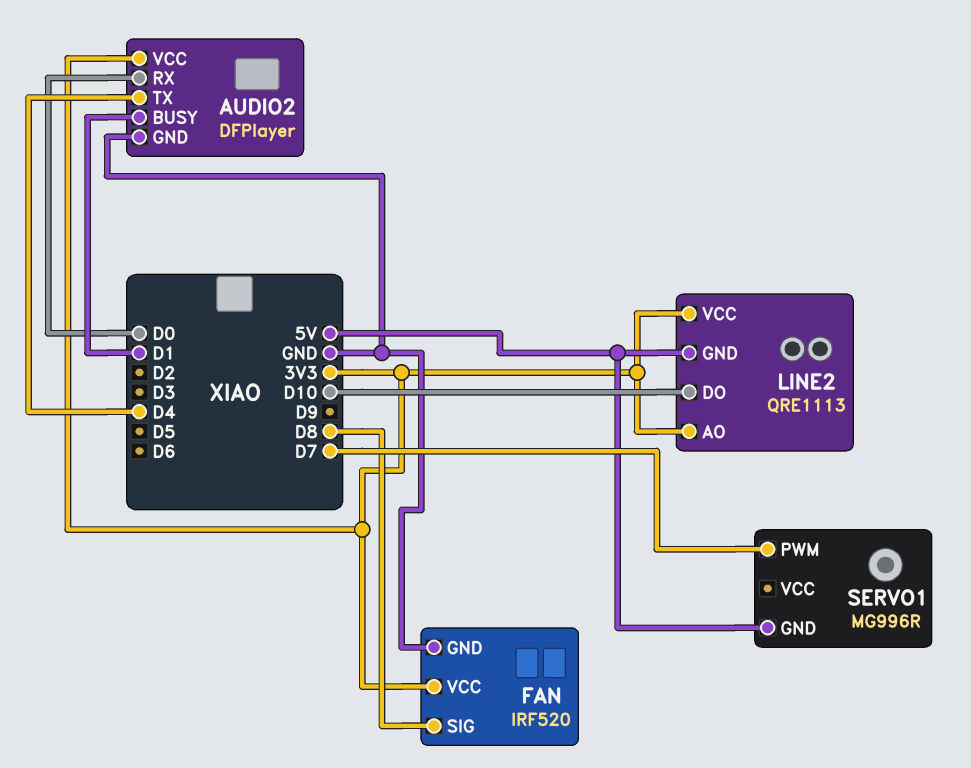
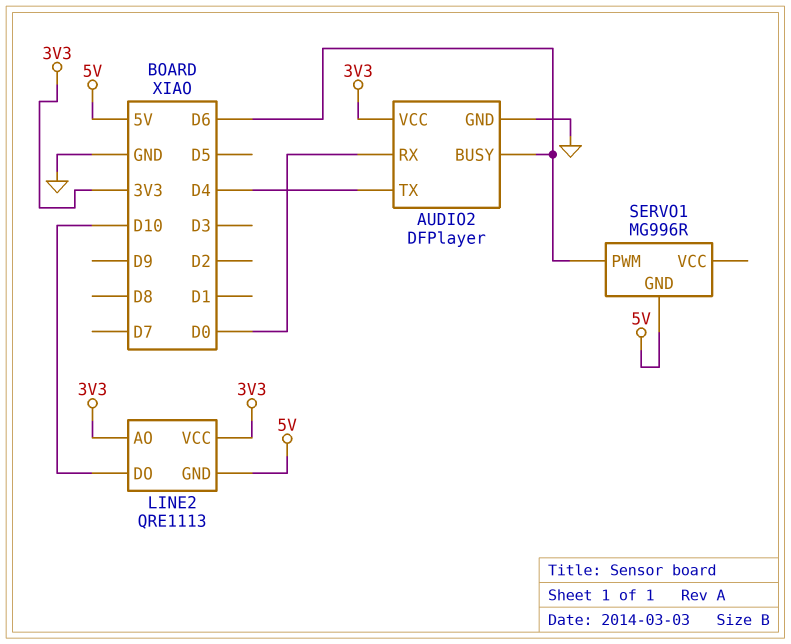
AUDIO2 pin BUSY: D1 -> D6
FAN: IRF520 -> none
FAN pin GND: GND -> none
FAN pin SIG: D8 -> none
FAN pin VCC: 3V3 -> none
SERVO1 pin PWM: D7 -> D6

